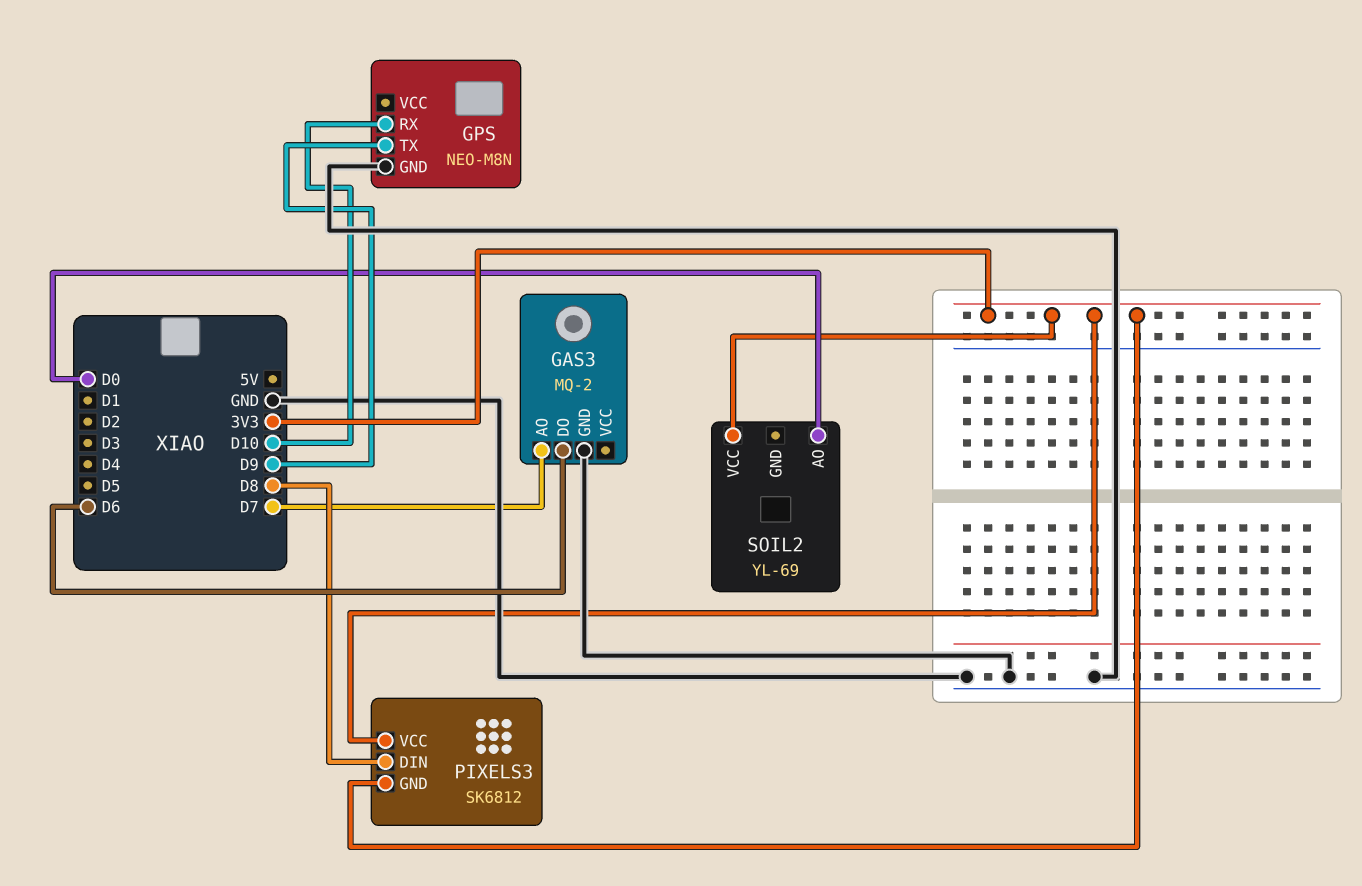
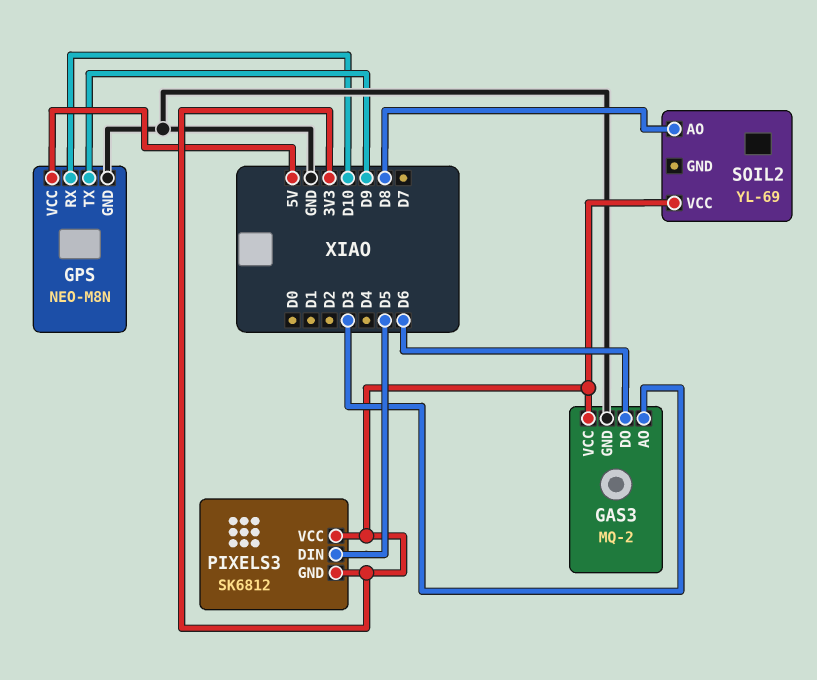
GAS3 pin AO: D7 -> D3
GAS3 pin VCC: none -> 3V3
GPS pin VCC: none -> 5V
PIXELS3 pin DIN: D8 -> D5
SOIL2 pin AO: D0 -> D8

